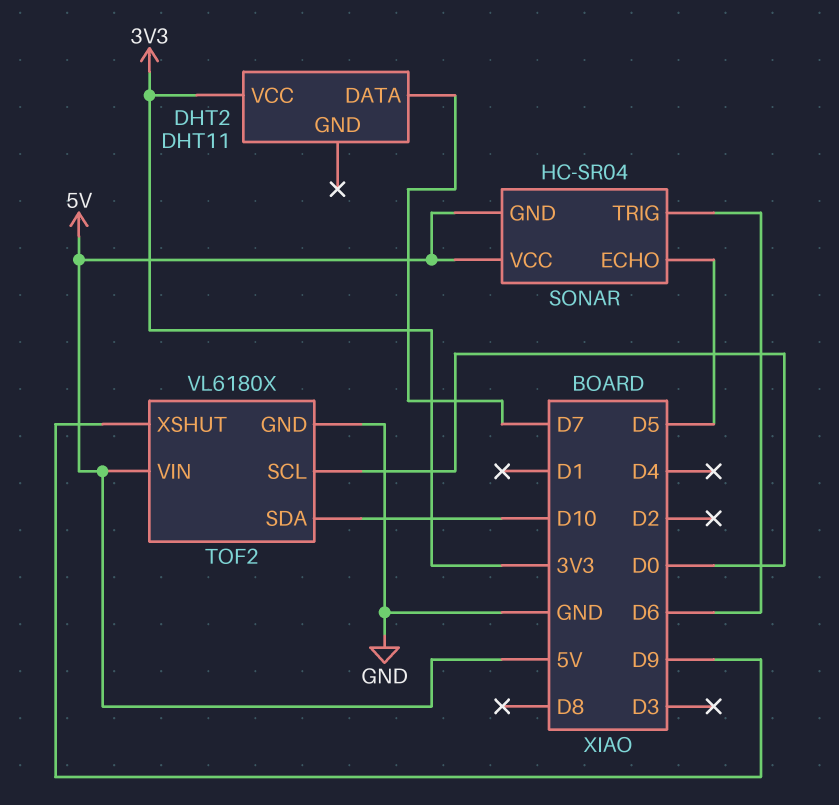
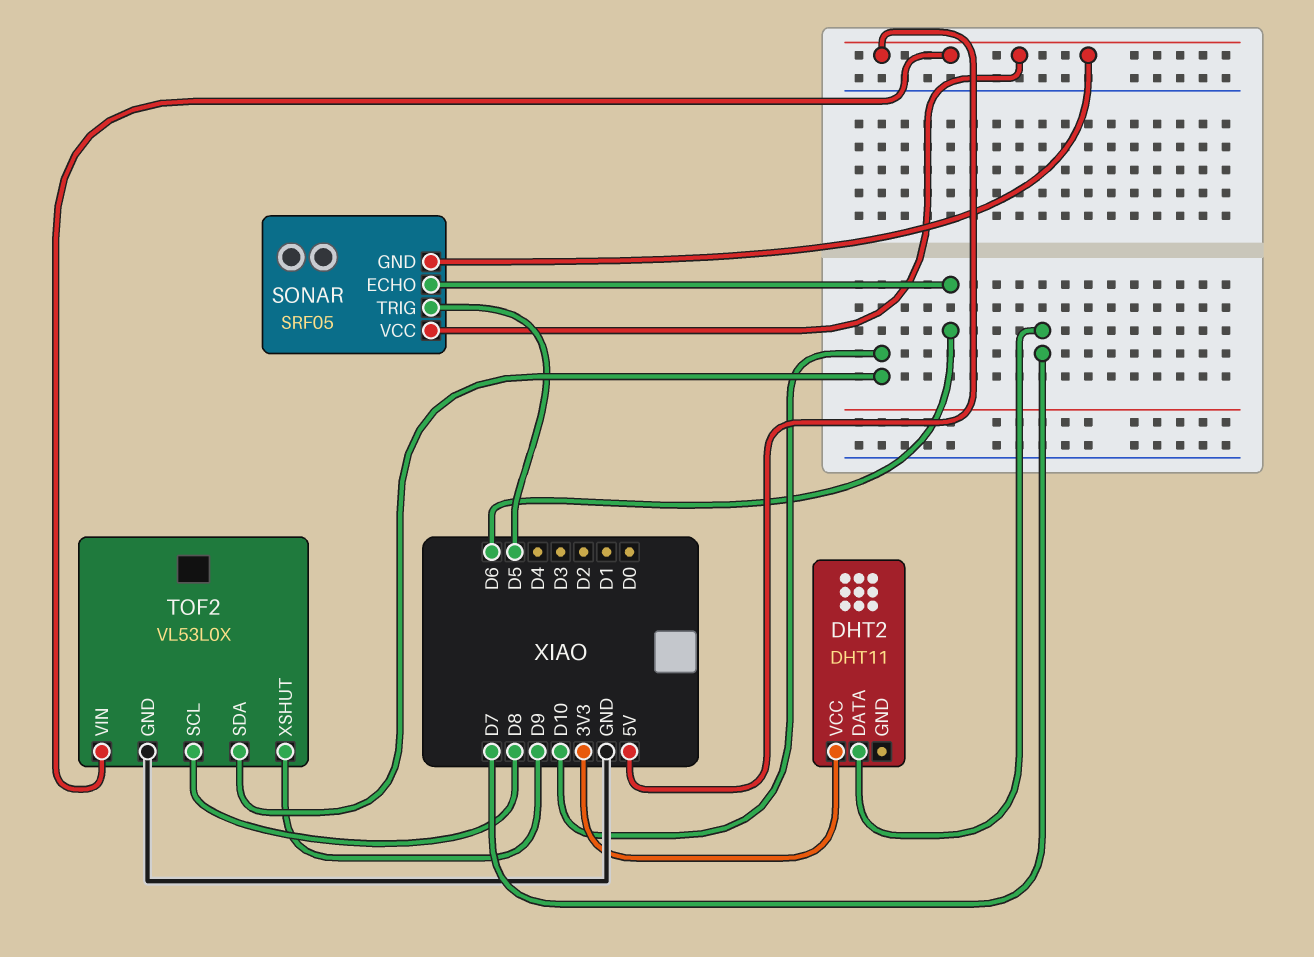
SONAR: HC-SR04 -> SRF05
SONAR pin ECHO: D5 -> D6
SONAR pin TRIG: D6 -> D5
TOF2: VL6180X -> VL53L0X
TOF2 pin SCL: D0 -> D8

